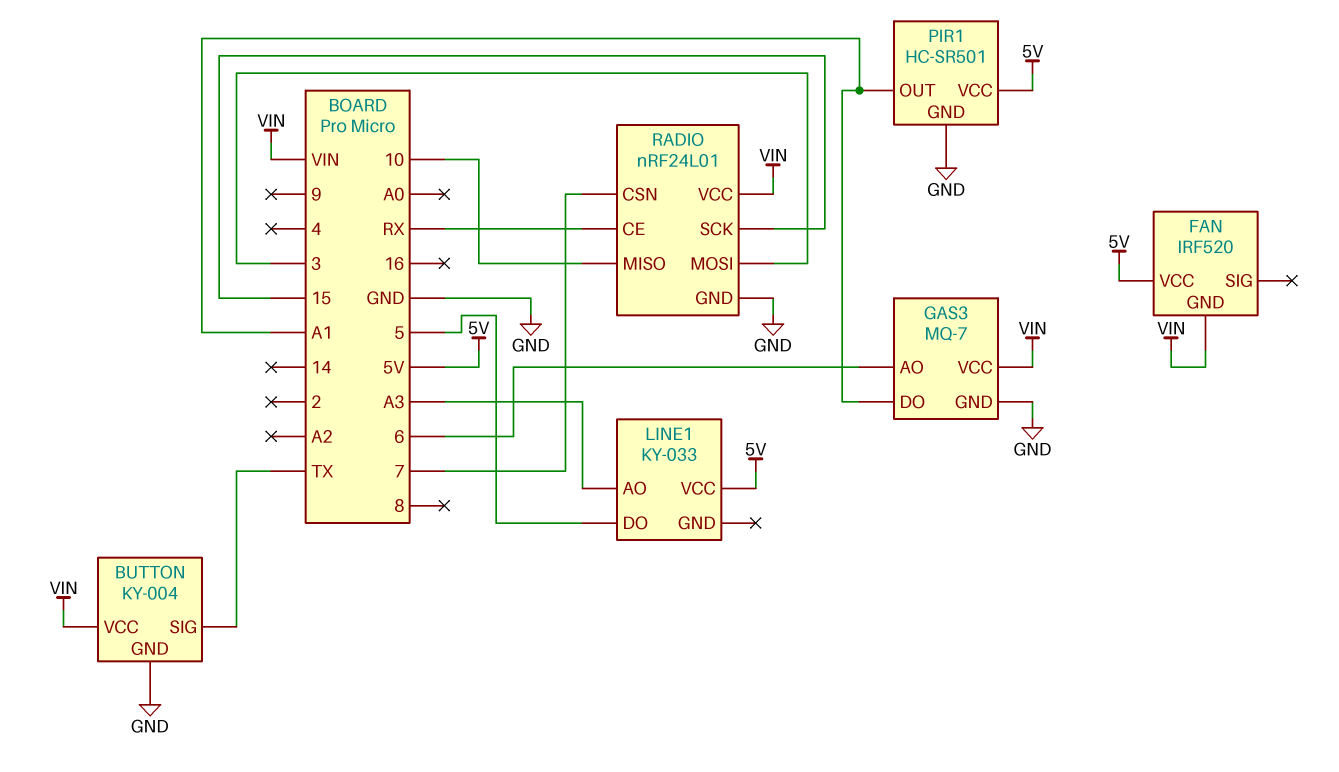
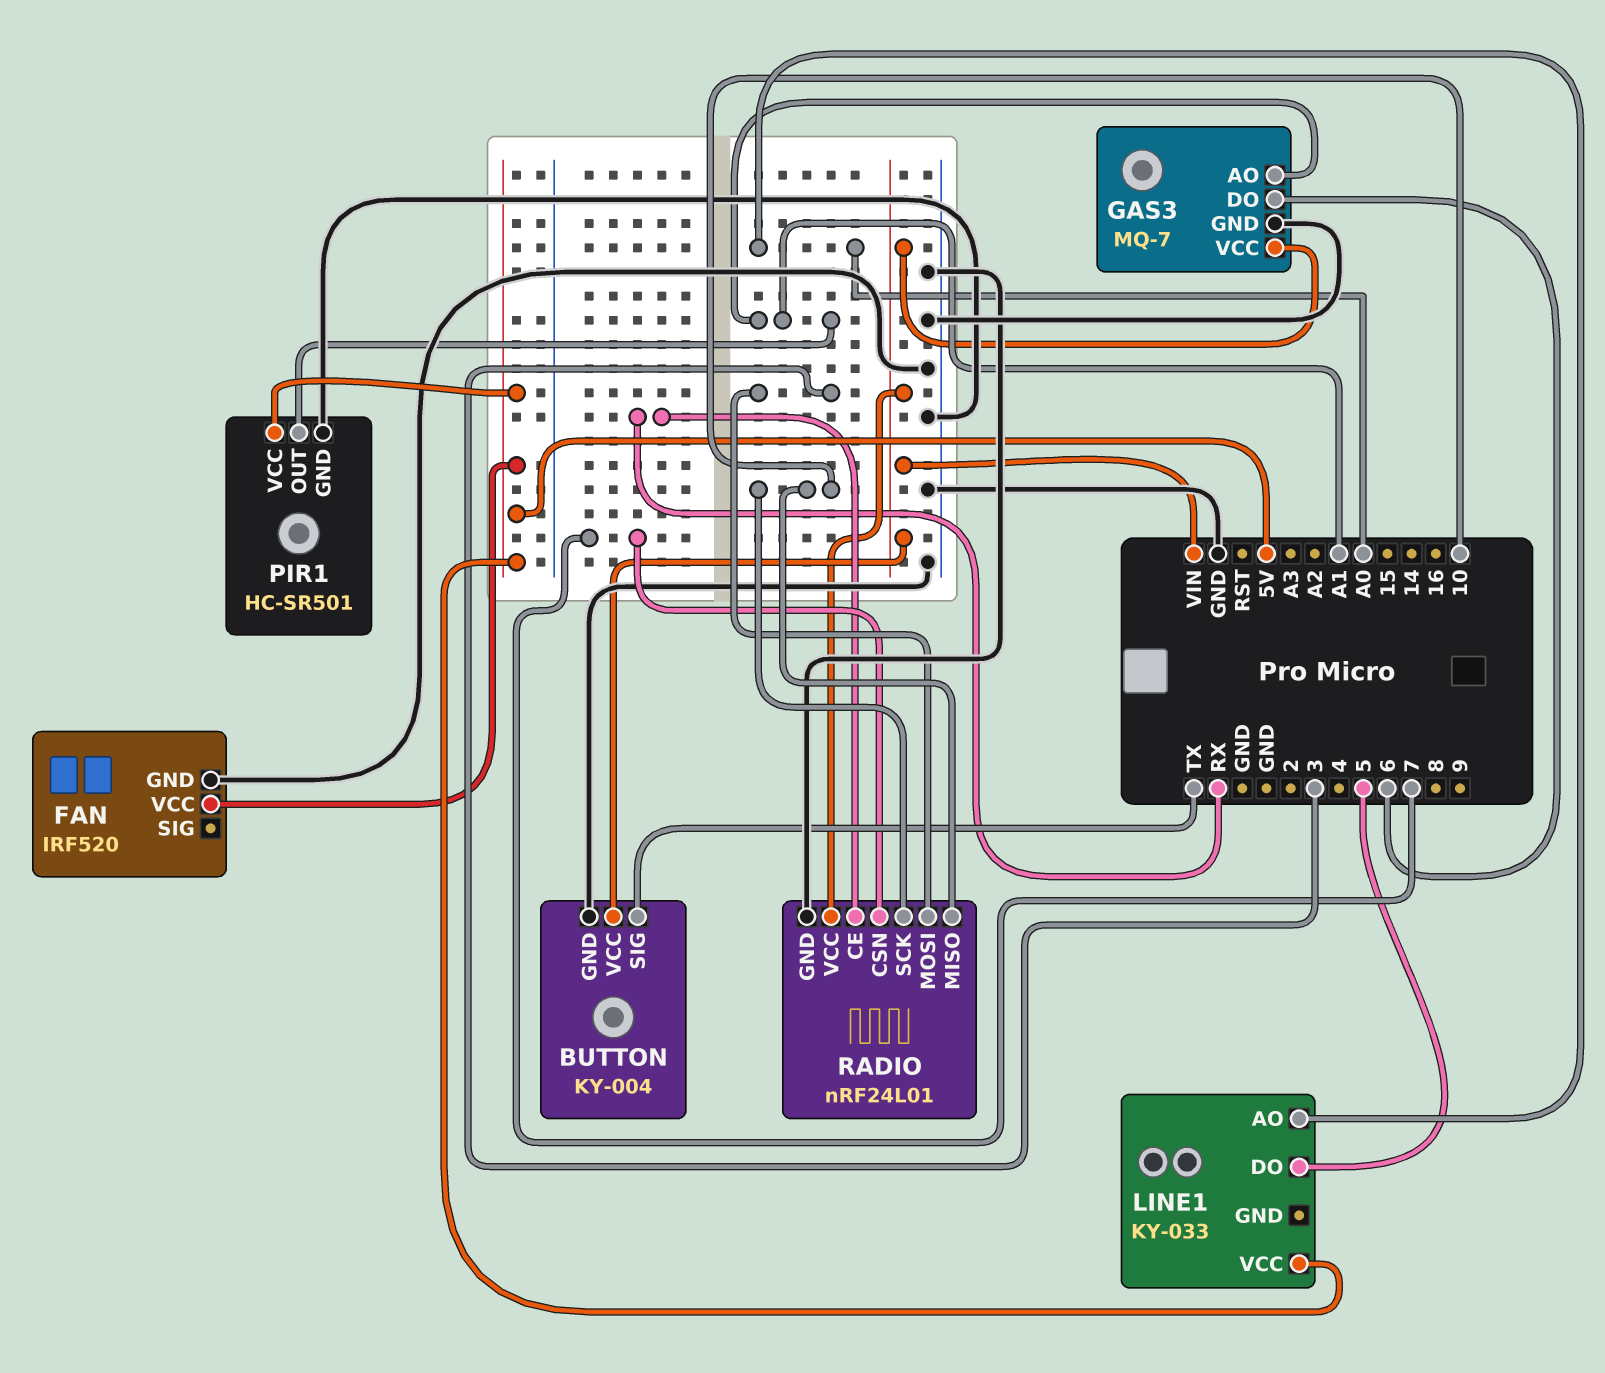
FAN pin GND: VIN -> GND
GAS3 pin AO: 6 -> A1
GAS3 pin DO: A1 -> 6
LINE1 pin AO: A3 -> A0
RADIO pin SCK: 15 -> 10

